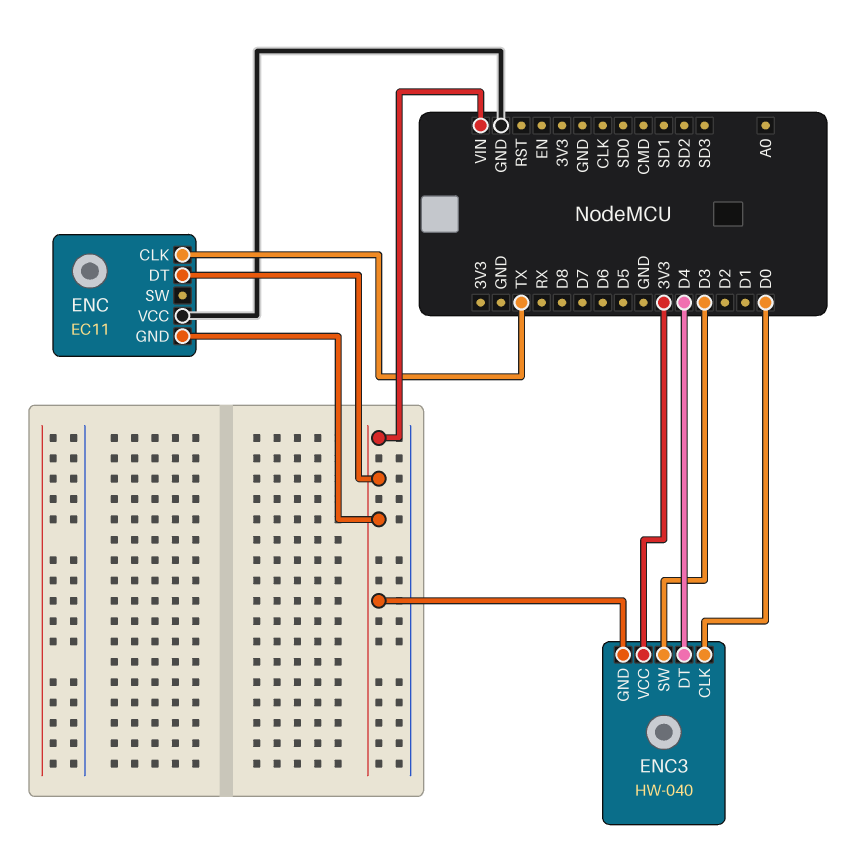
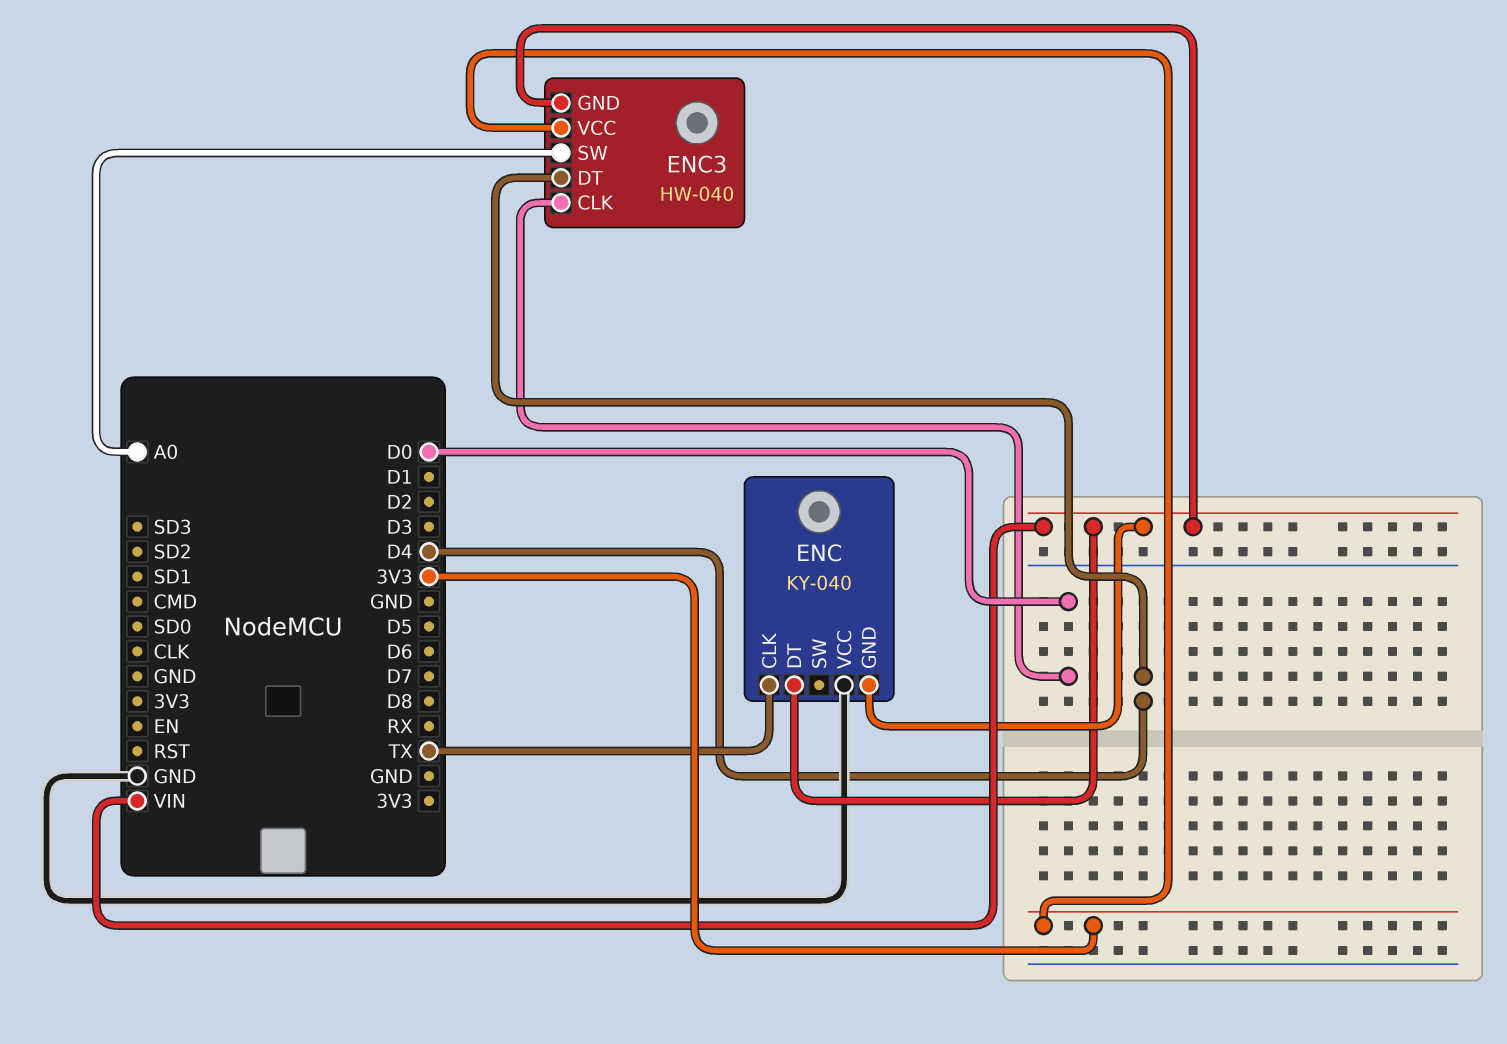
ENC: EC11 -> KY-040
ENC3 pin SW: D3 -> A0

